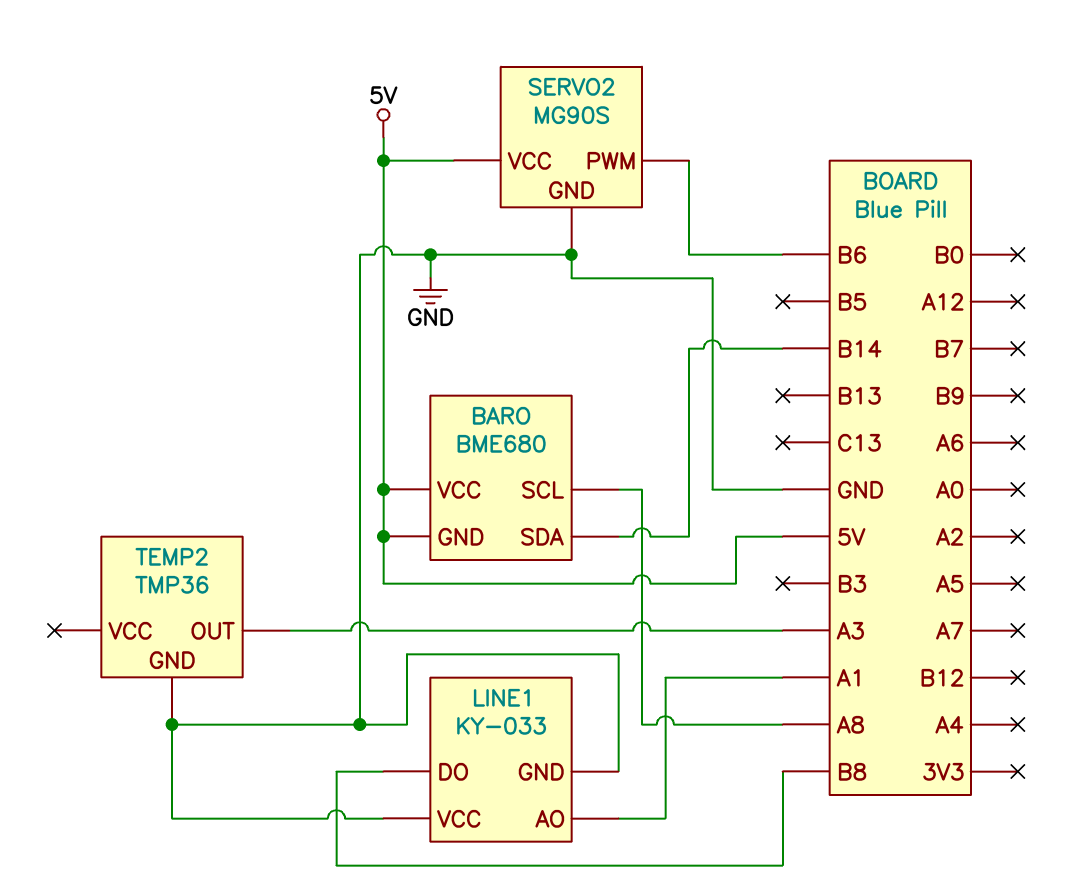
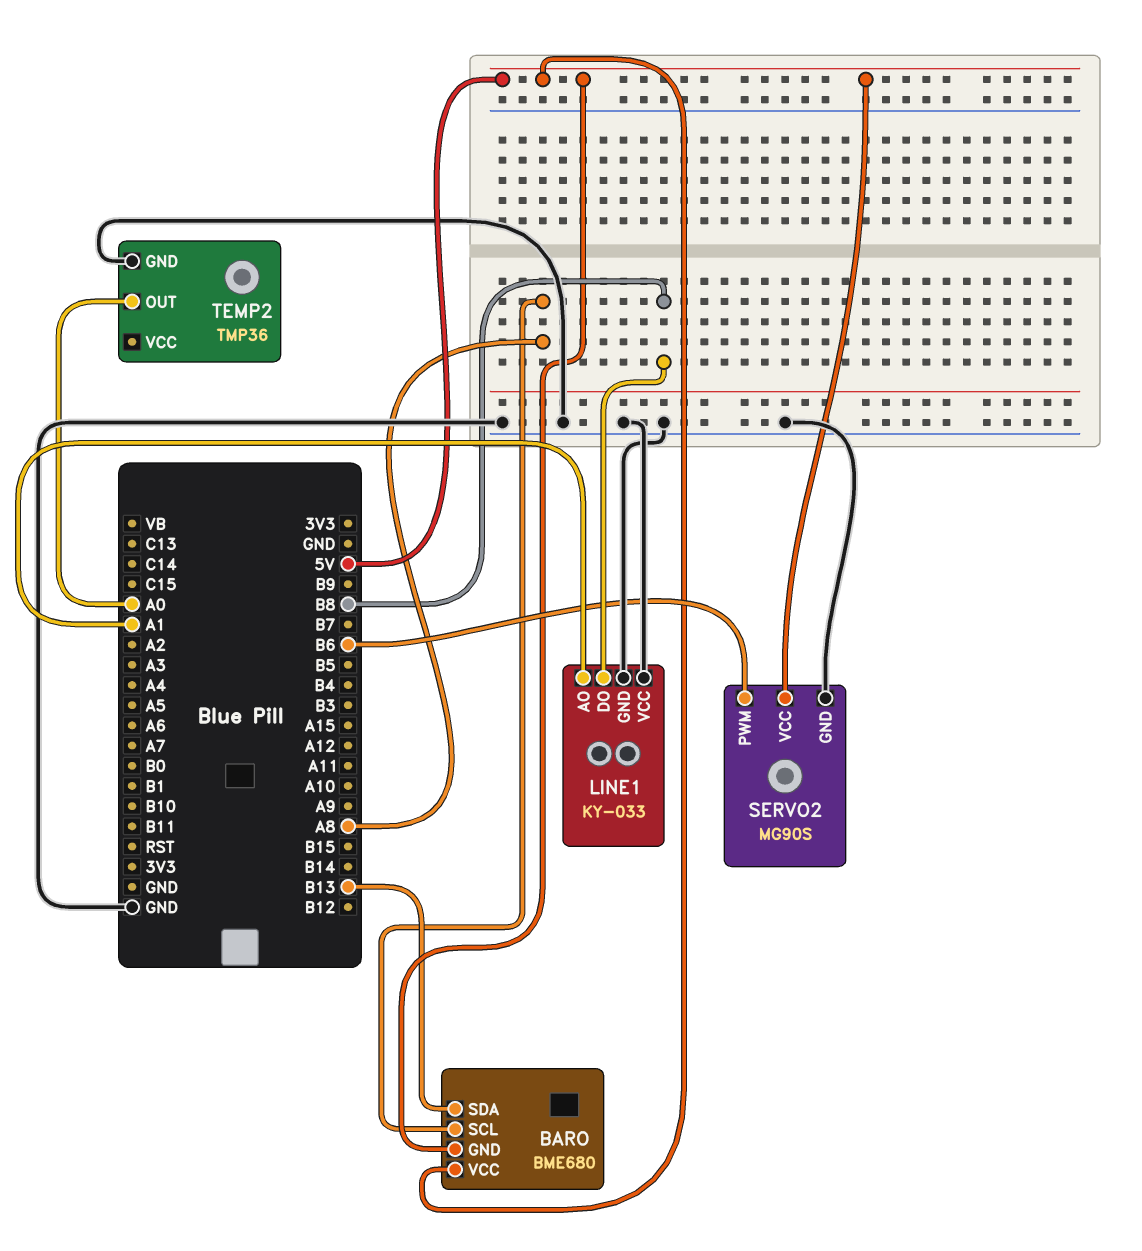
BARO pin SDA: B14 -> B13
TEMP2 pin OUT: A3 -> A0

